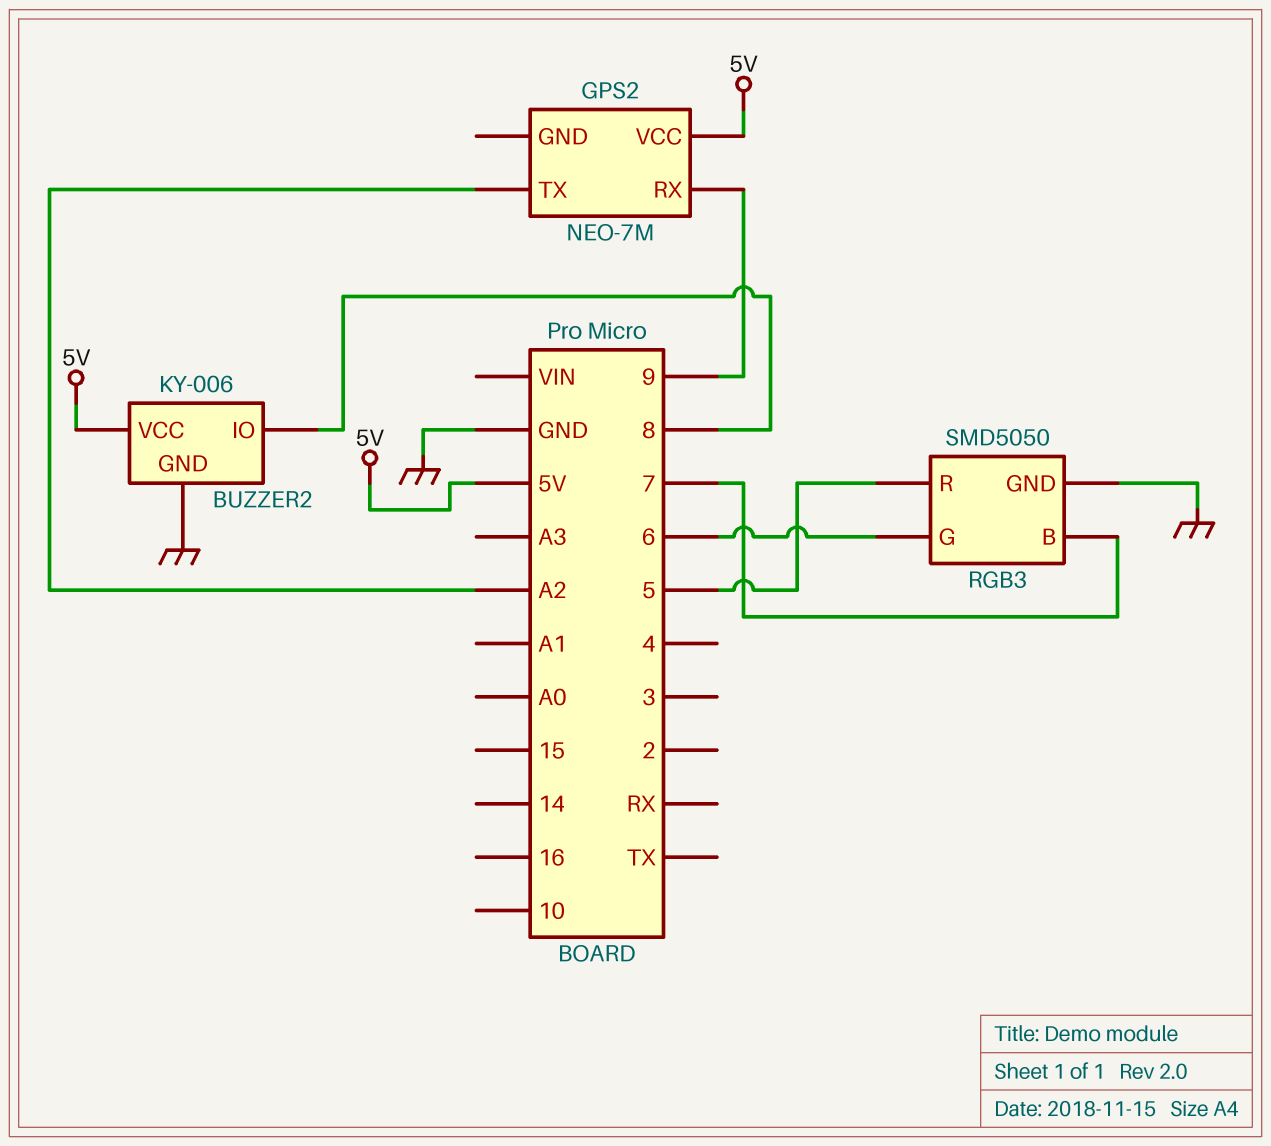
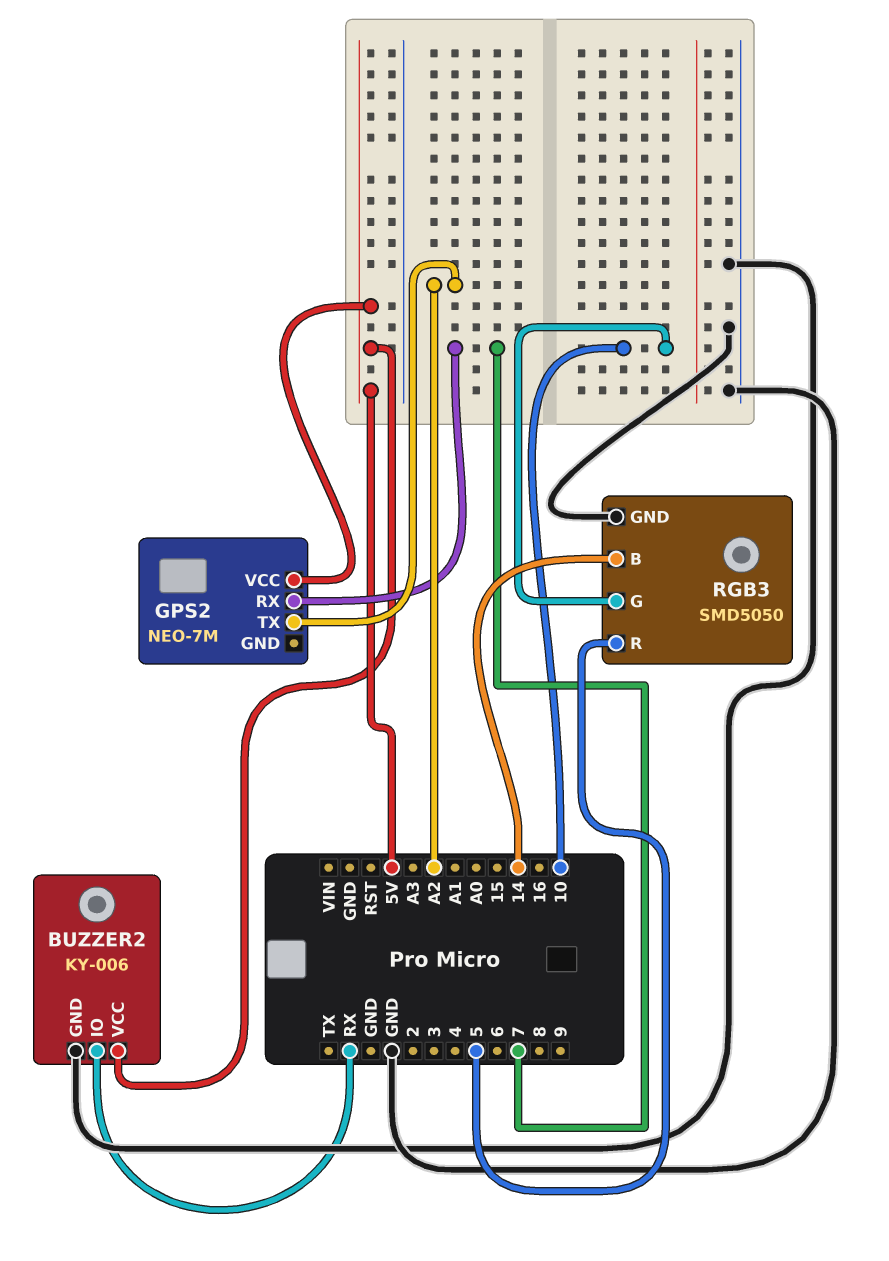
BUZZER2 pin IO: 8 -> RX
GPS2 pin RX: 9 -> 7
RGB3 pin B: 7 -> 14
RGB3 pin G: 6 -> 10

